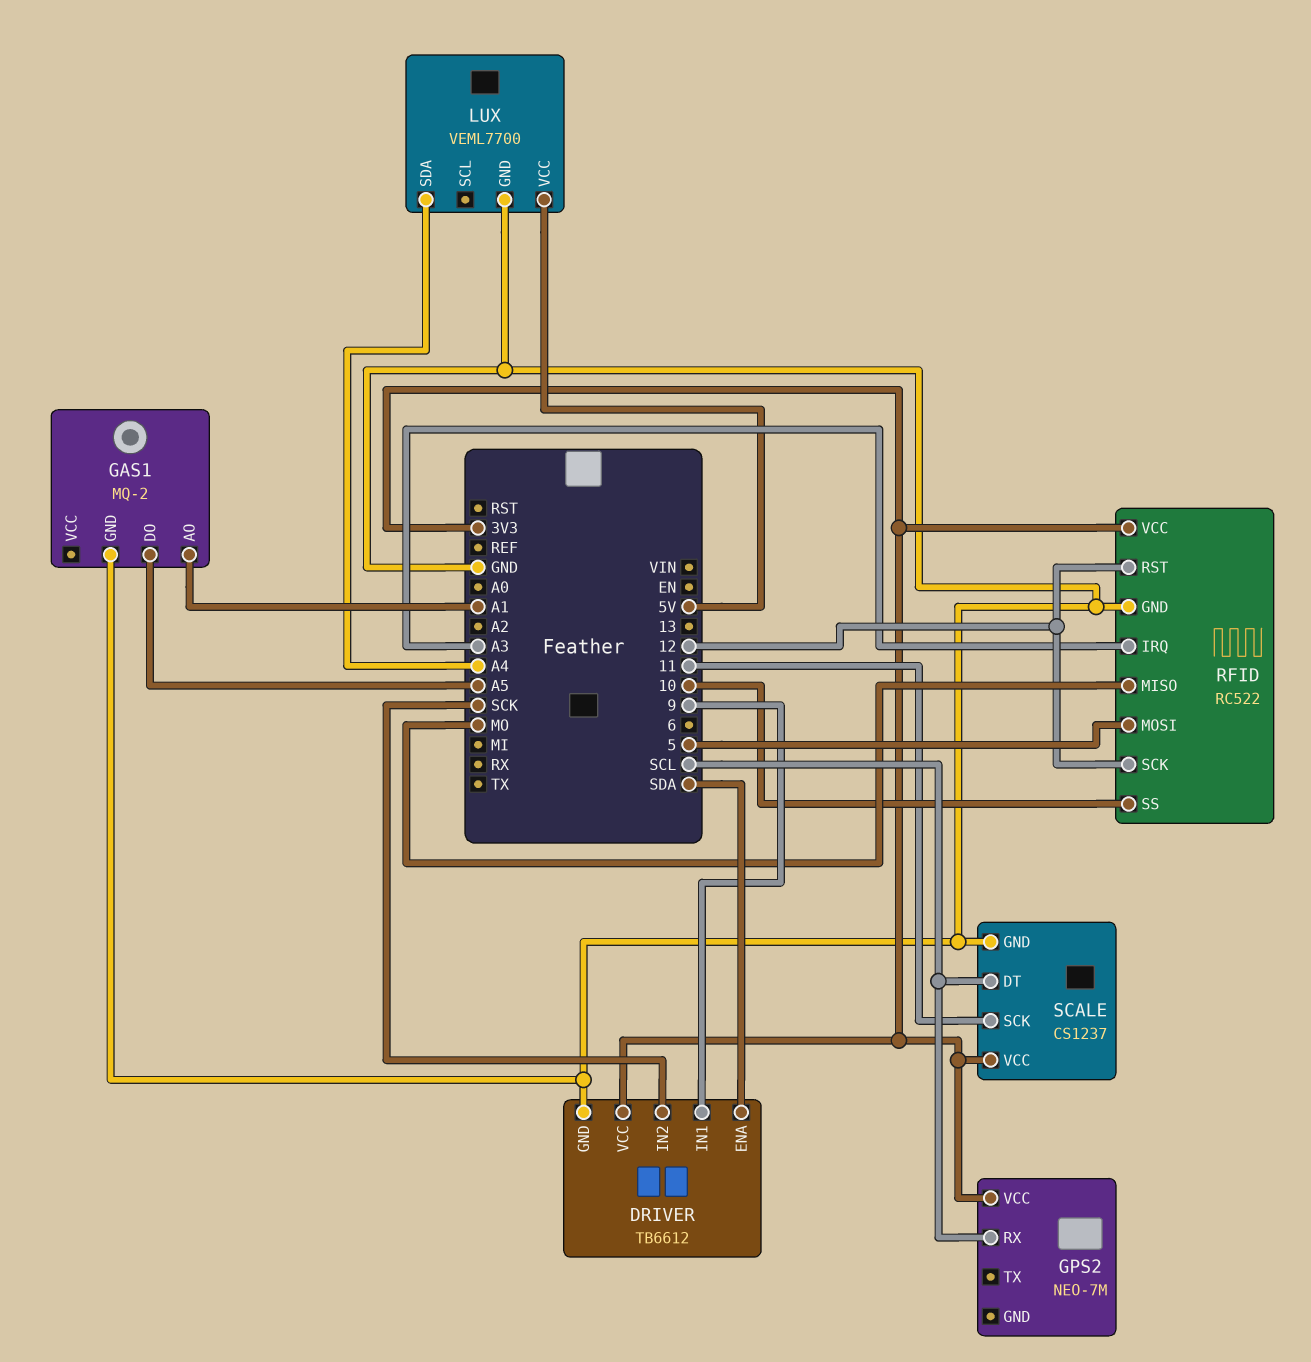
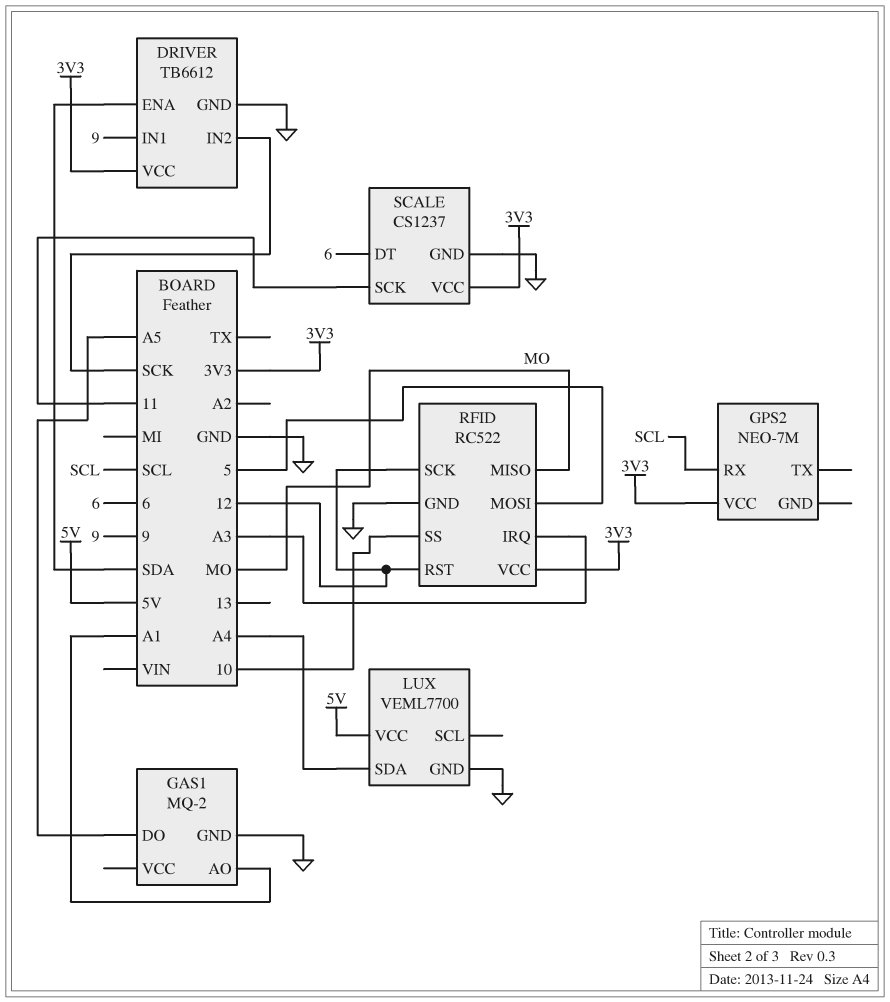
SCALE pin DT: SCL -> 6

